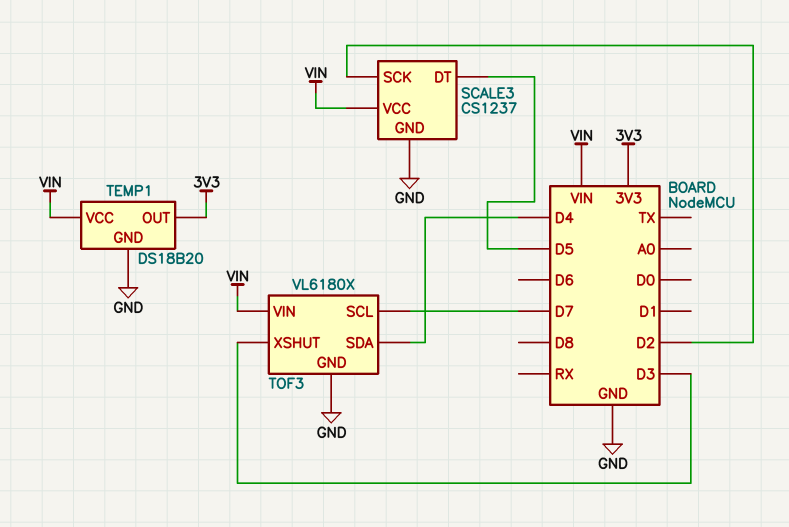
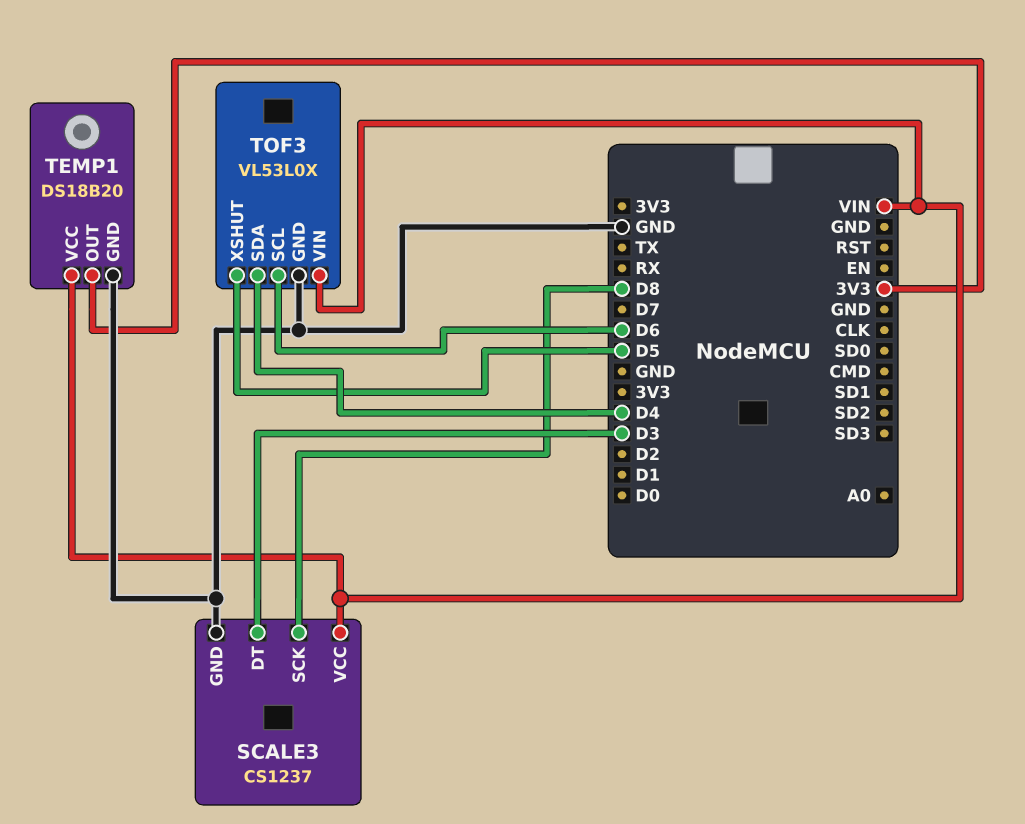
SCALE3 pin DT: D5 -> D3
SCALE3 pin SCK: D2 -> D8
TOF3: VL6180X -> VL53L0X
TOF3 pin SCL: D7 -> D6
TOF3 pin XSHUT: D3 -> D5

